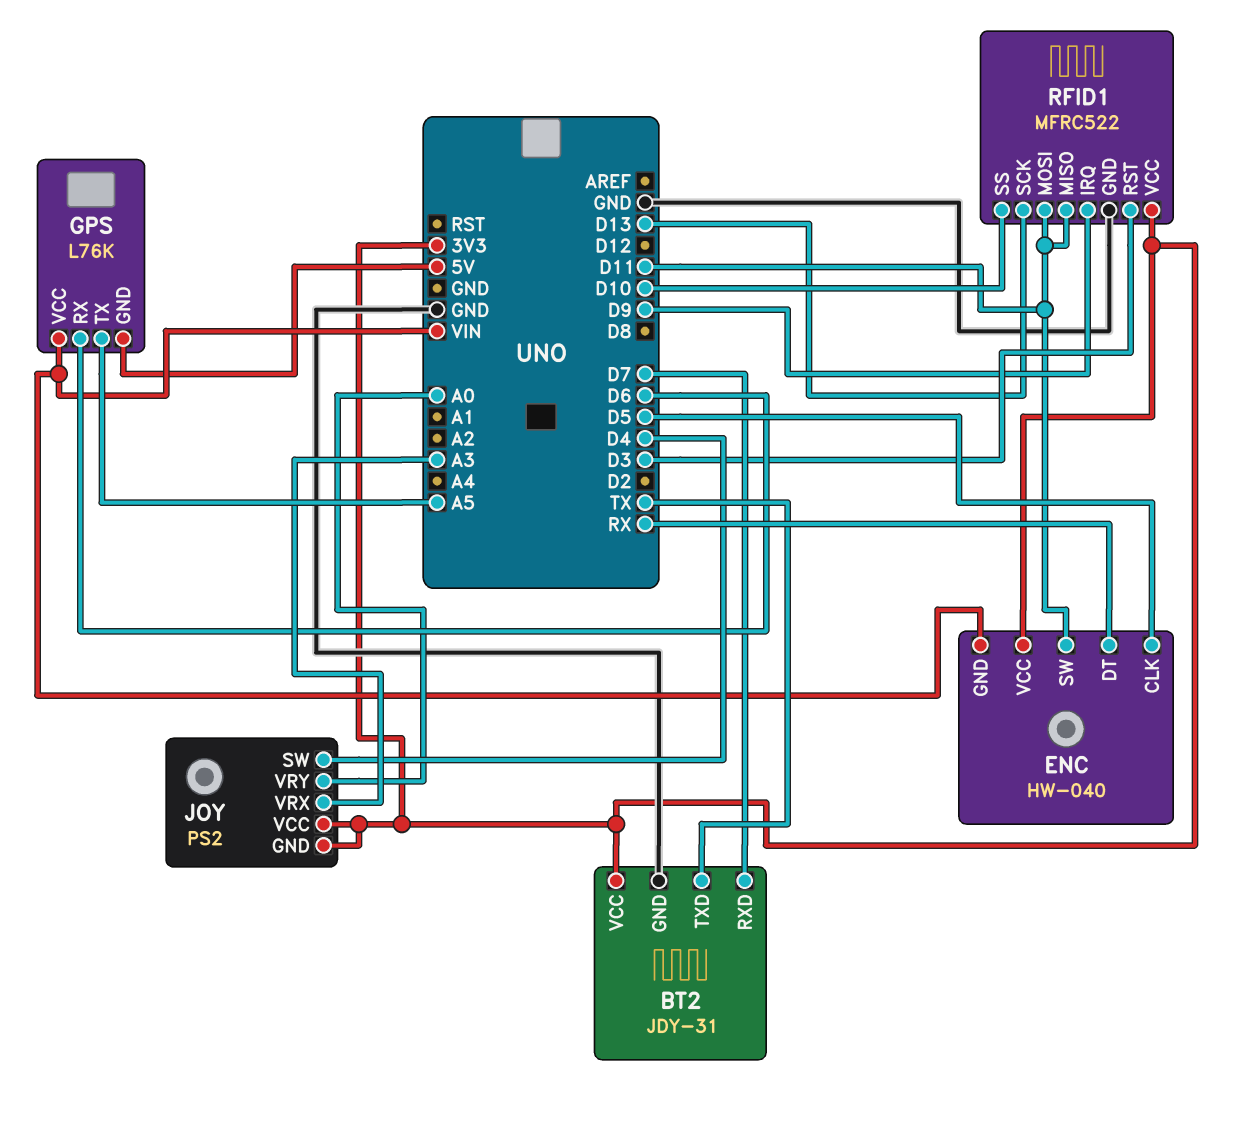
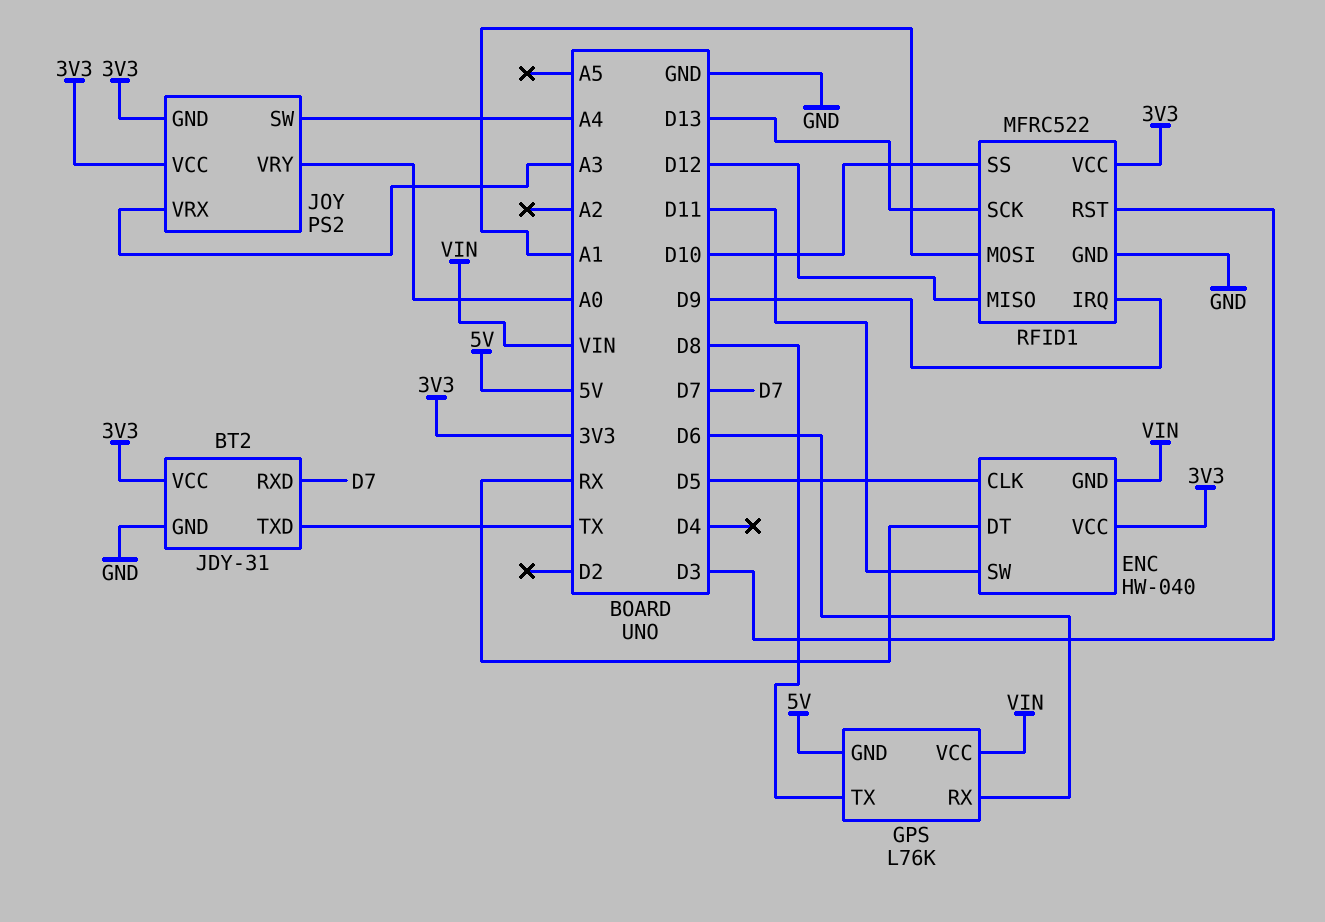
GPS pin TX: A5 -> D8
JOY pin SW: D4 -> A4
RFID1 pin MISO: D11 -> D12
RFID1 pin MOSI: D11 -> A1

